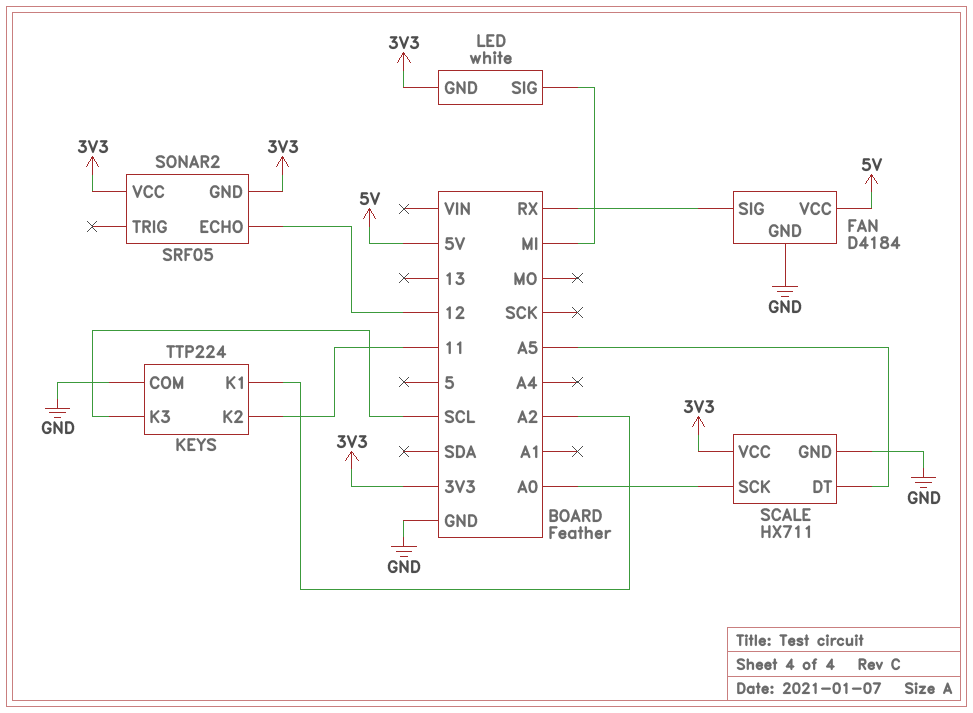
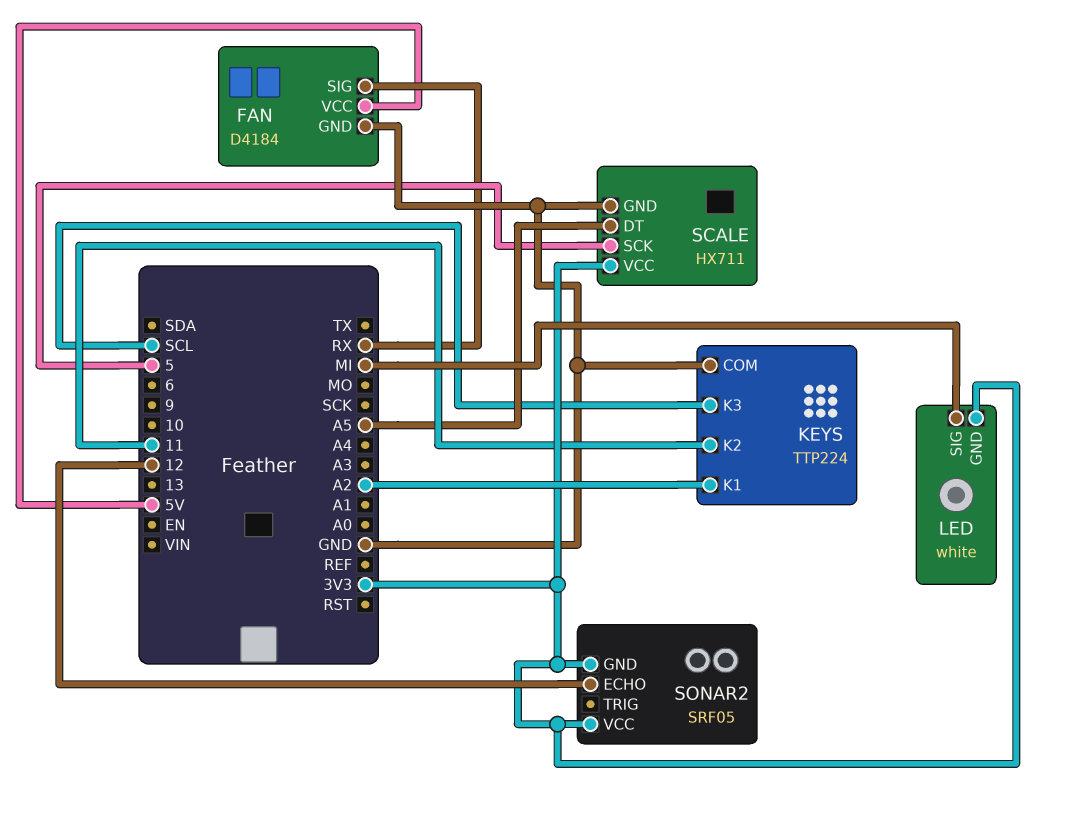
SCALE pin SCK: A0 -> 5

